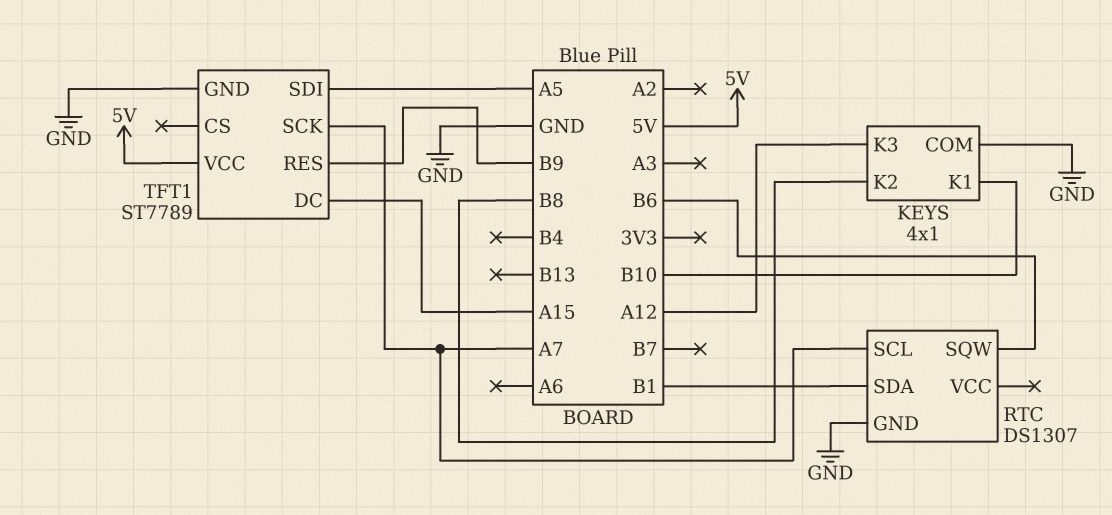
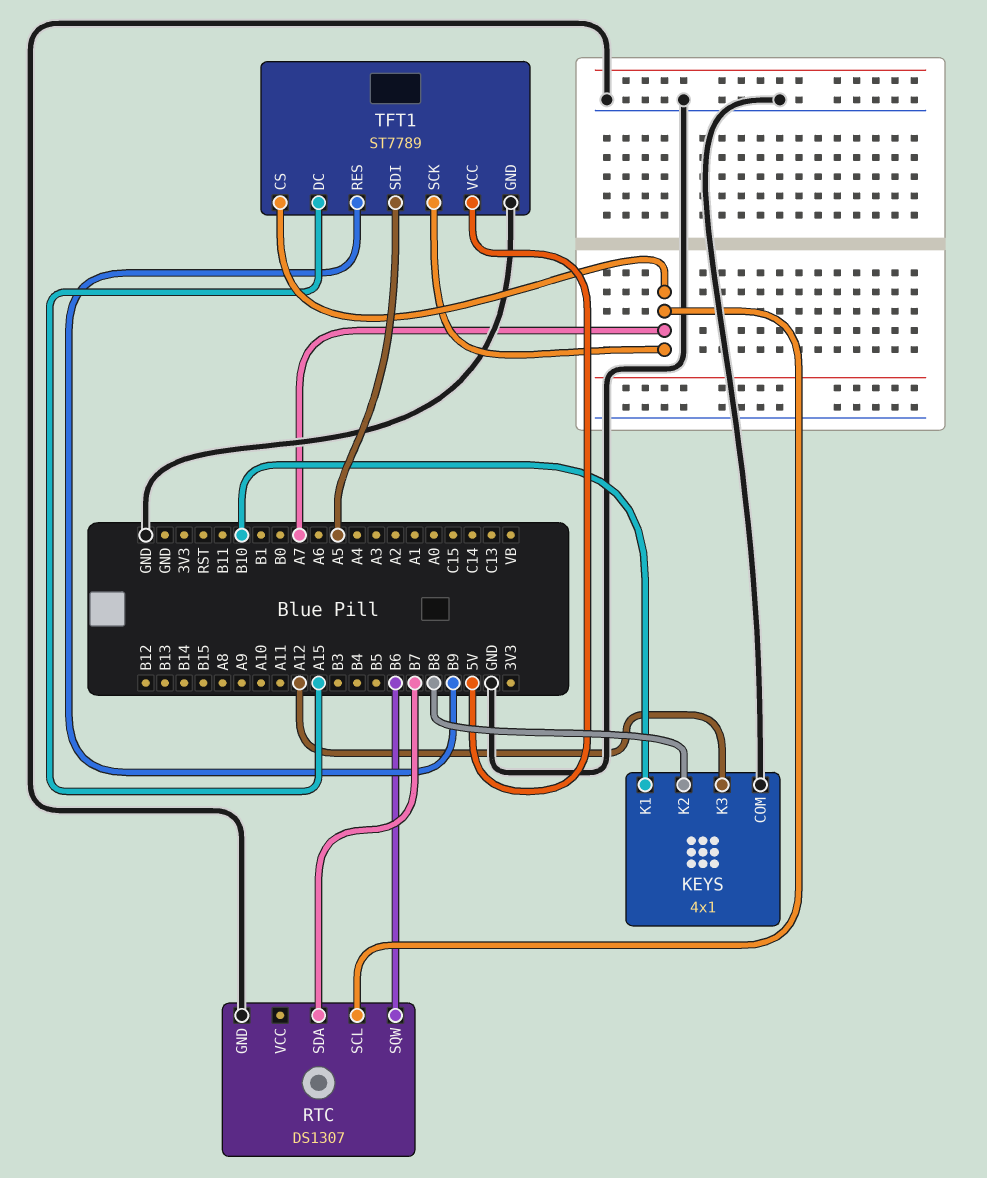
RTC pin SDA: B1 -> B7
TFT1 pin CS: none -> A7

